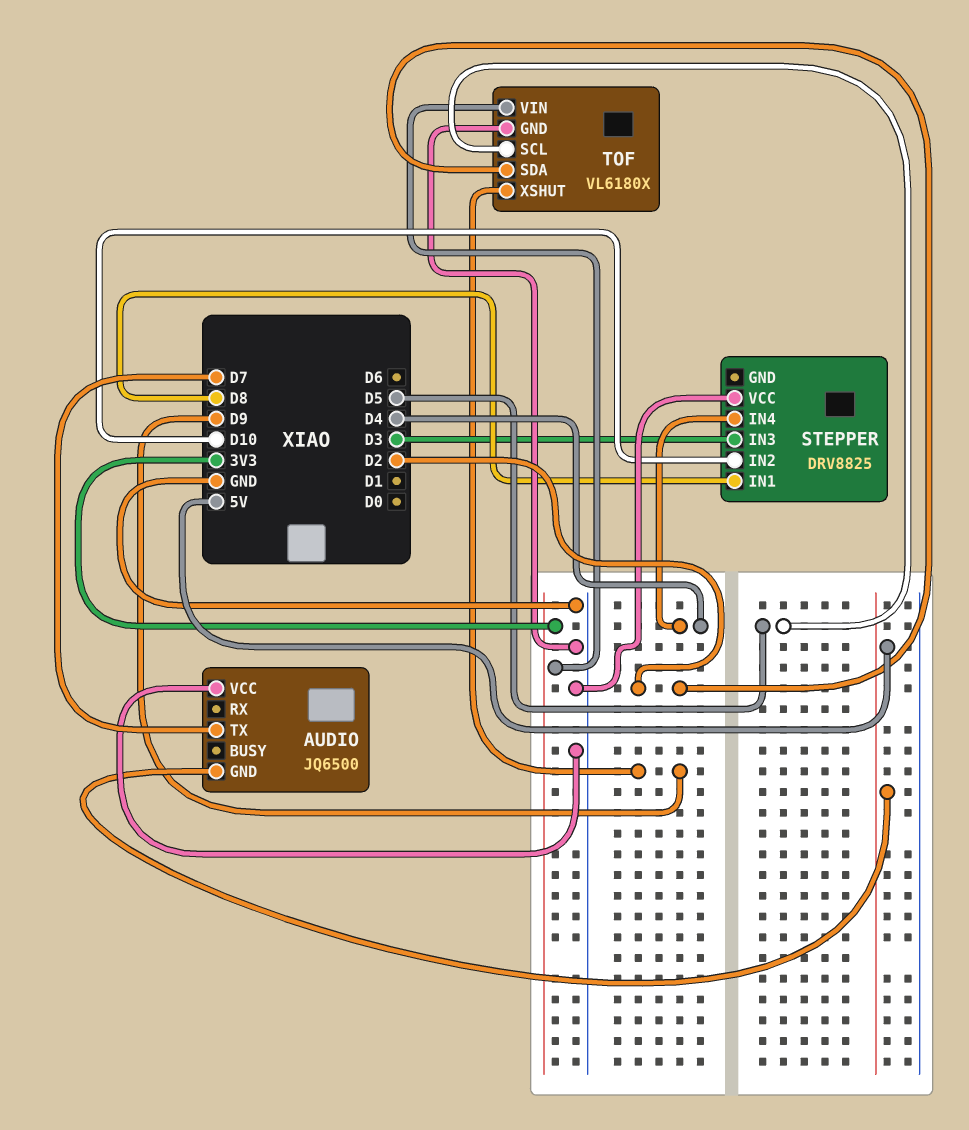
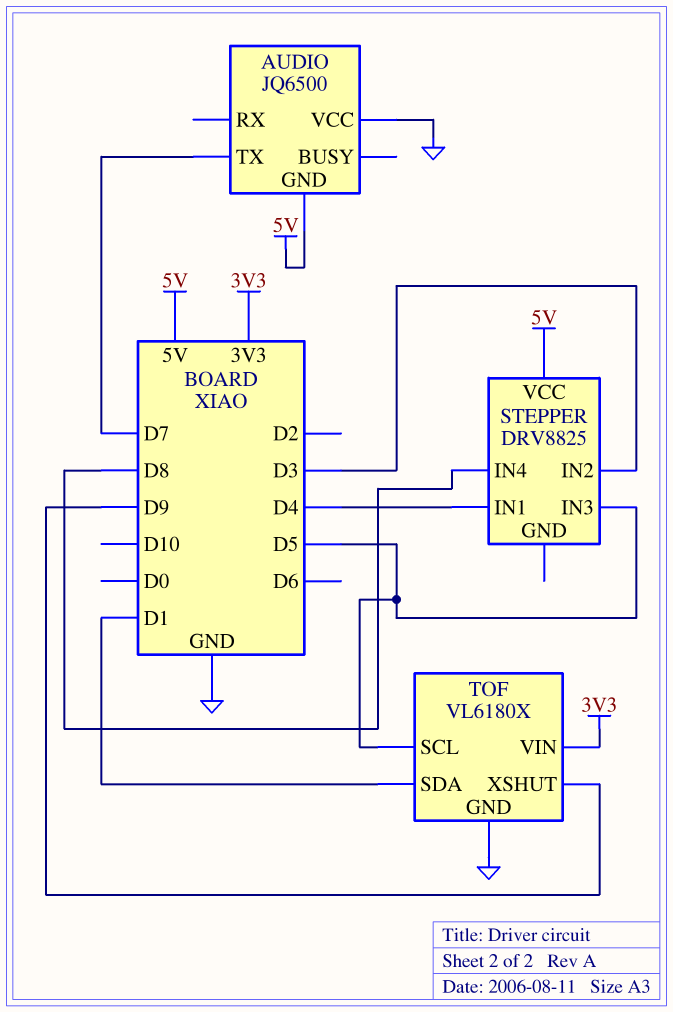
STEPPER pin IN1: D8 -> D4
STEPPER pin IN2: D10 -> D3
STEPPER pin IN3: D3 -> D5
STEPPER pin IN4: D4 -> D8
STEPPER pin VCC: GND -> 5V
TOF pin SDA: D2 -> D1

